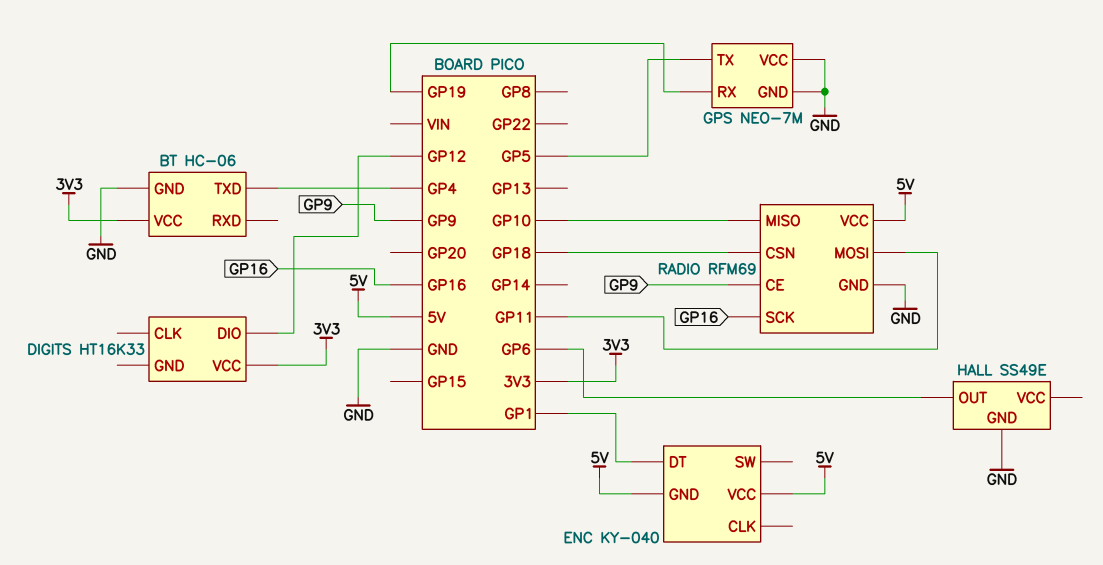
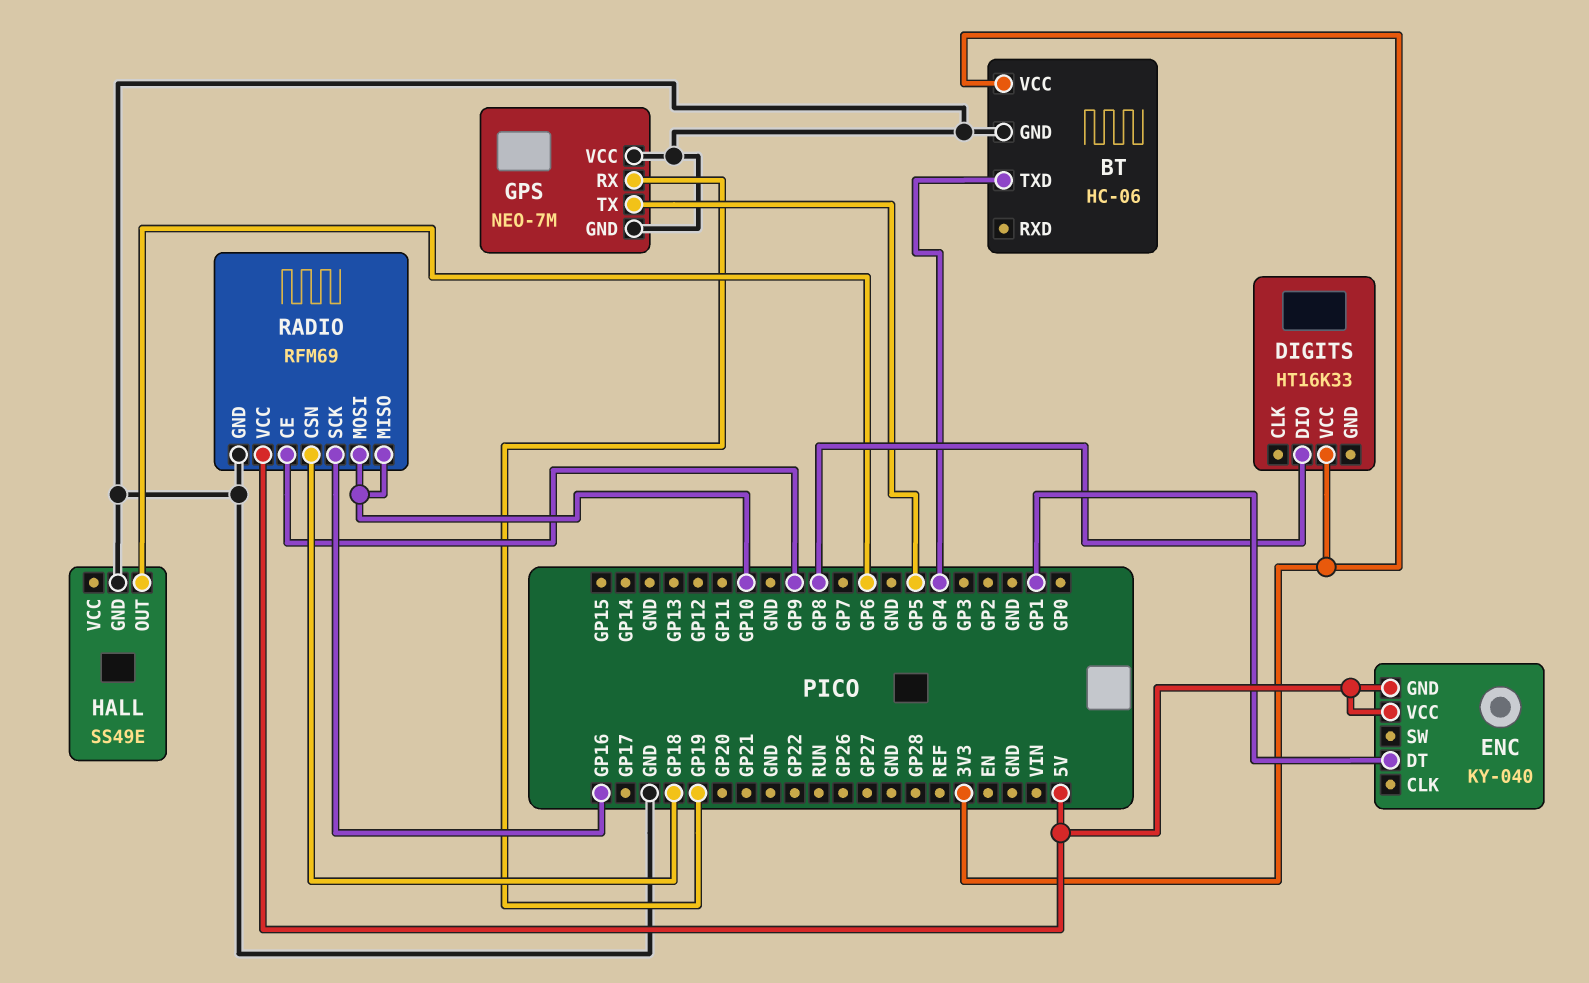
DIGITS pin DIO: GP12 -> GP8
RADIO pin MOSI: GP11 -> GP10

